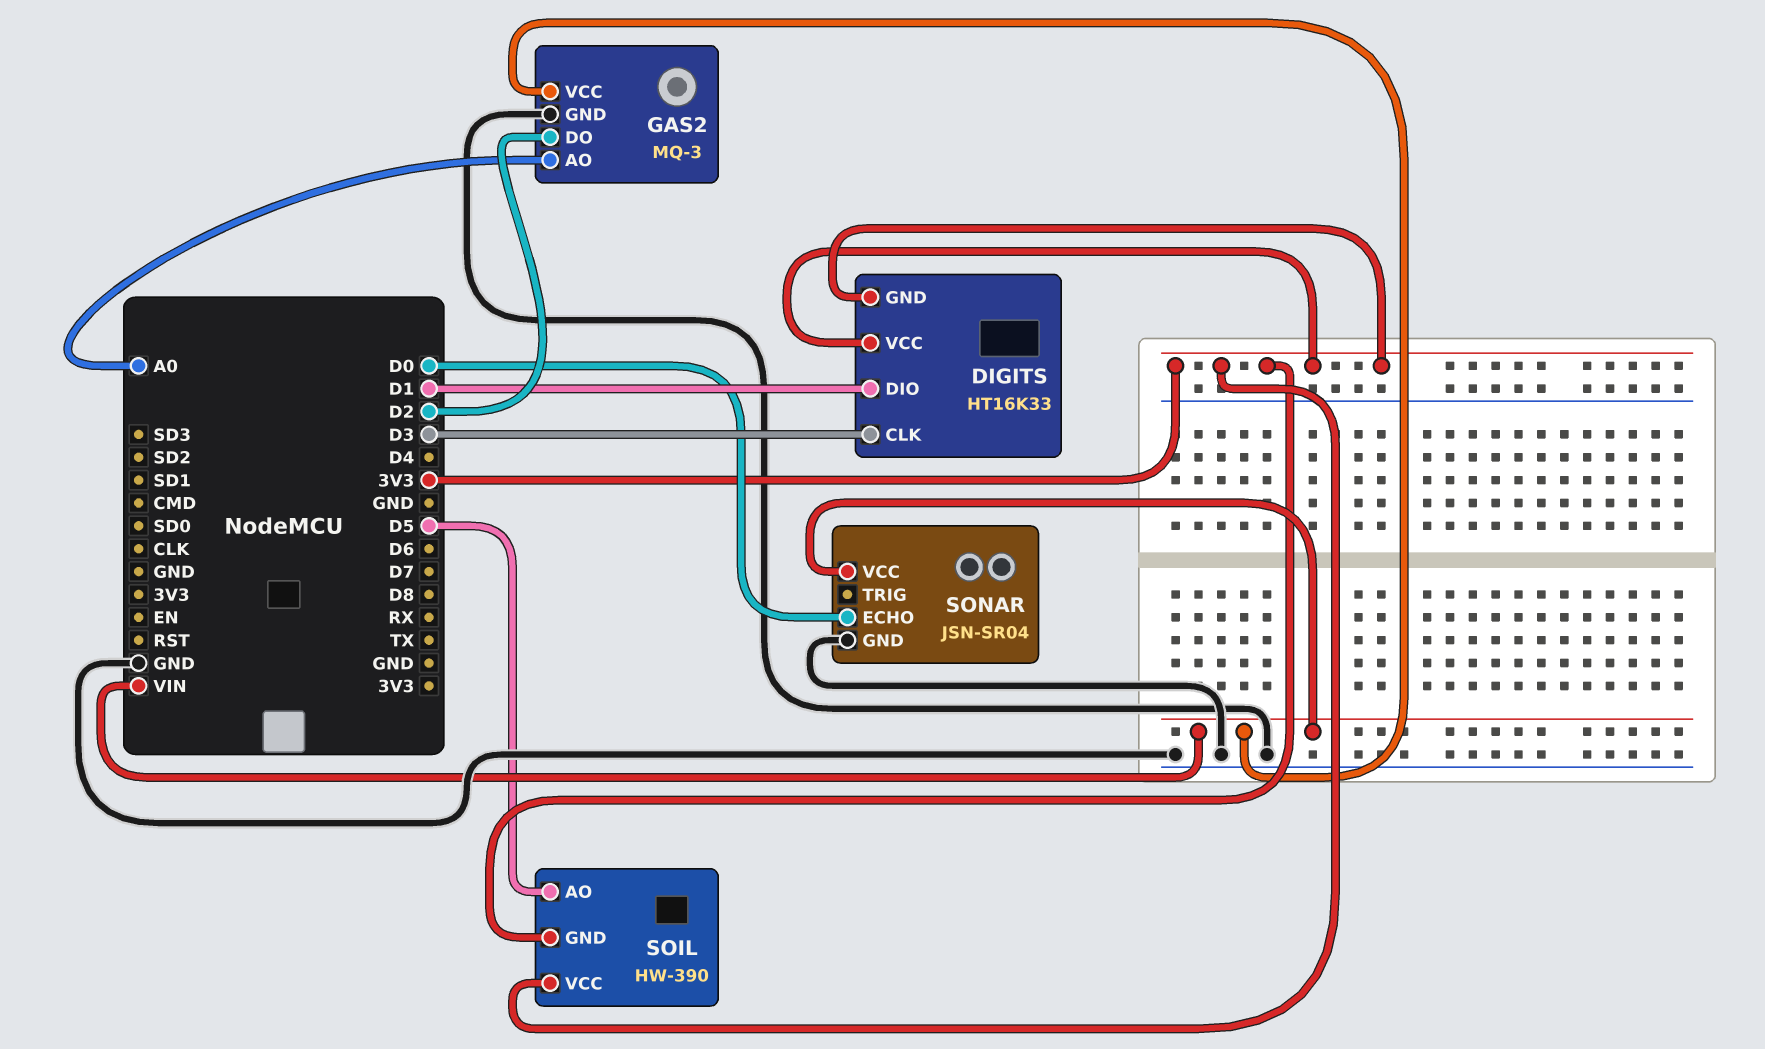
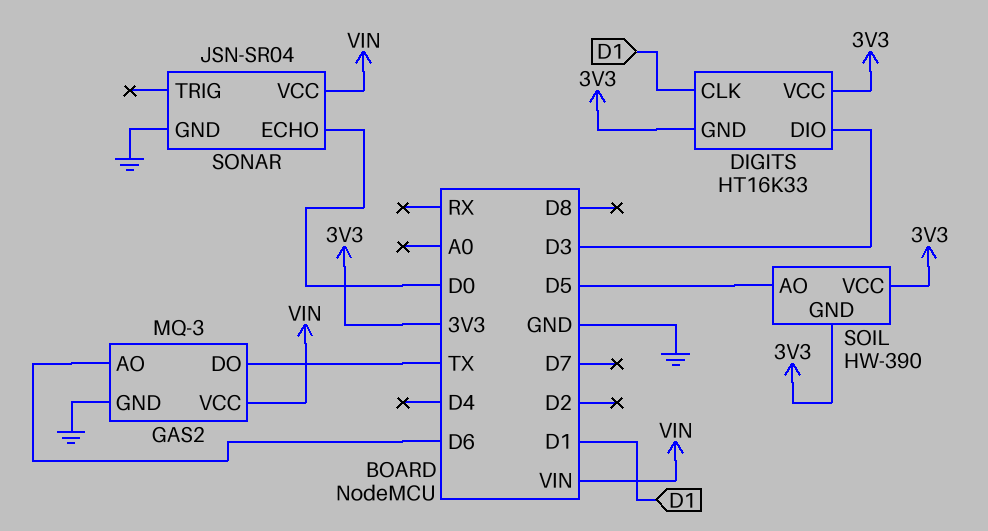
DIGITS pin CLK: D3 -> D1
DIGITS pin DIO: D1 -> D3
GAS2 pin AO: A0 -> D6
GAS2 pin DO: D2 -> TX

